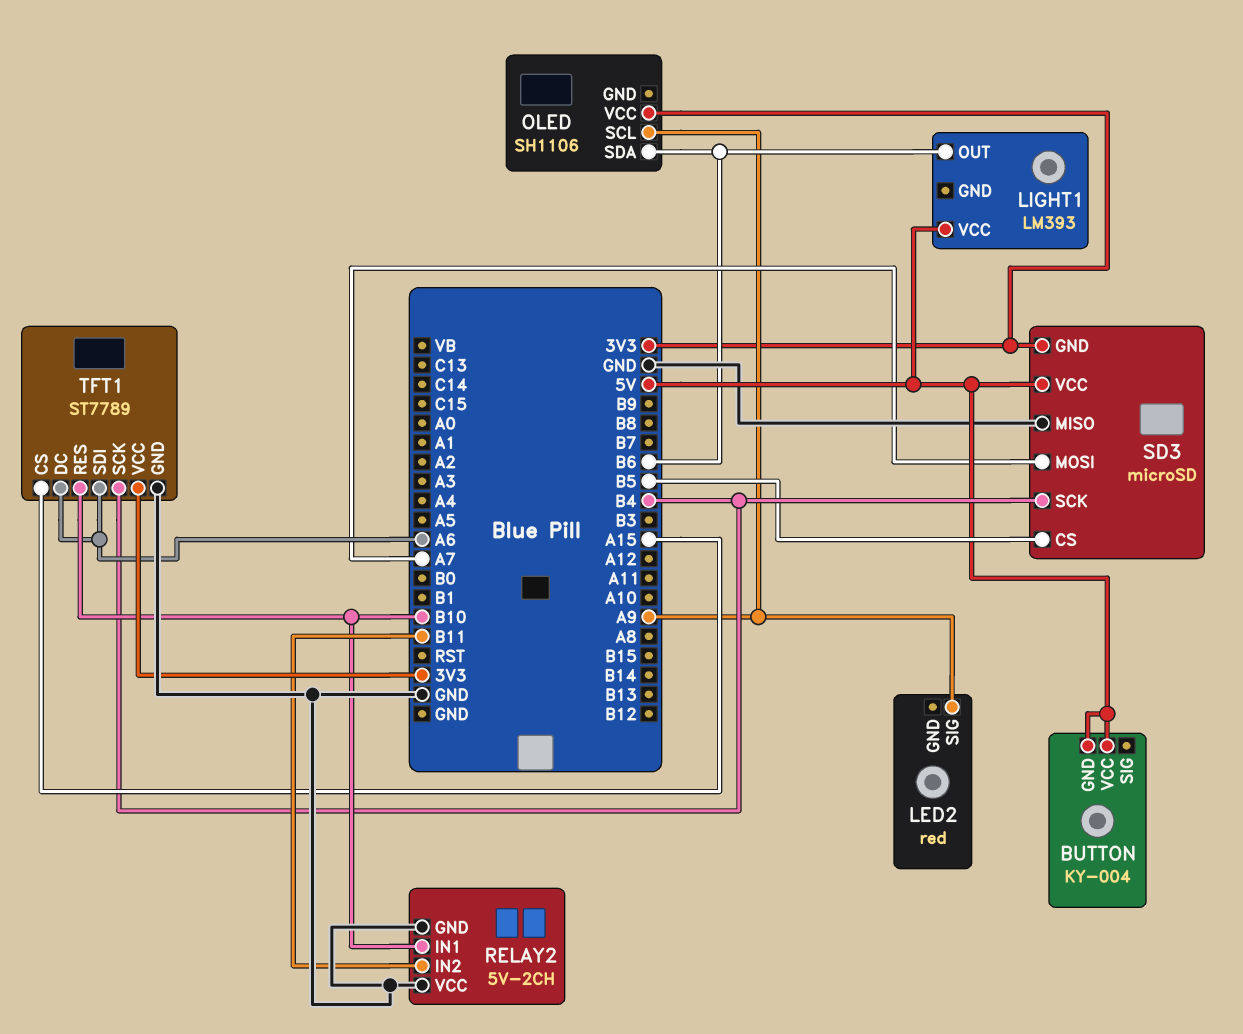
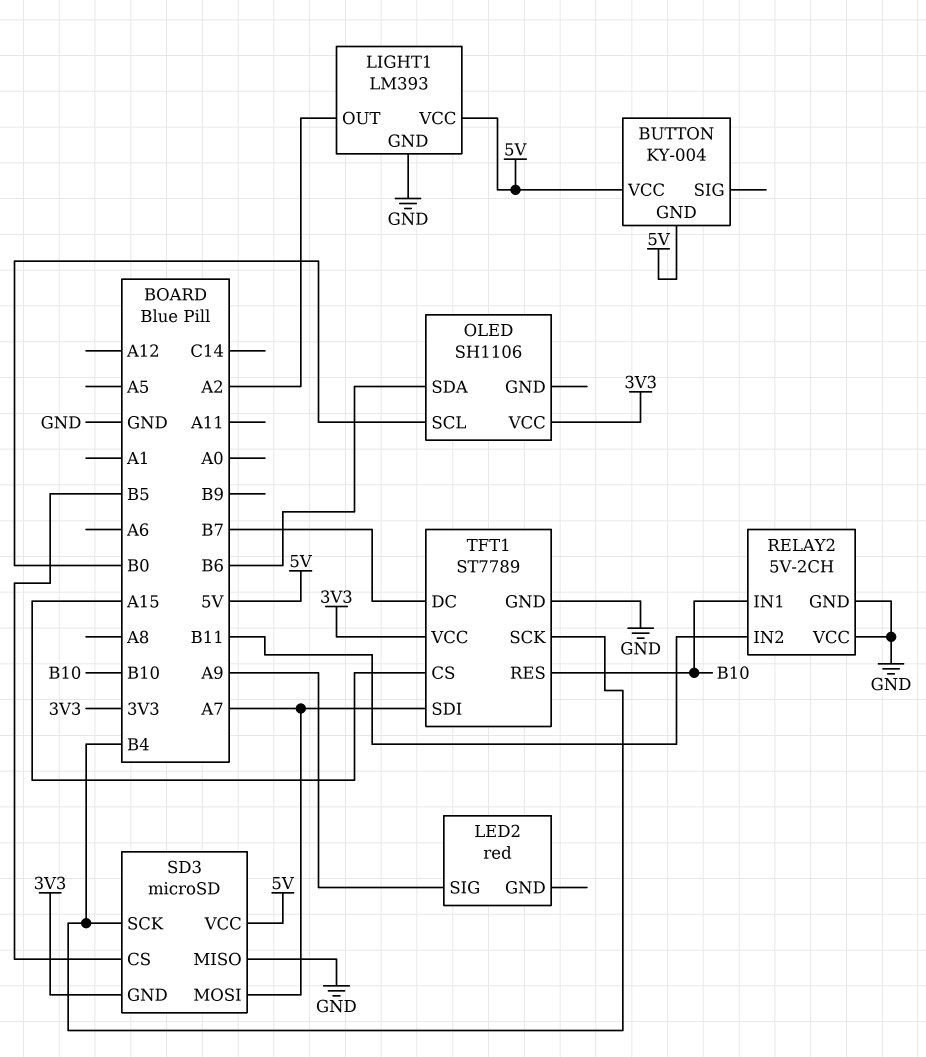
LIGHT1 pin GND: none -> GND
LIGHT1 pin OUT: B6 -> A2
OLED pin SCL: A9 -> B0
TFT1 pin DC: A6 -> B7
TFT1 pin SDI: A6 -> A7

